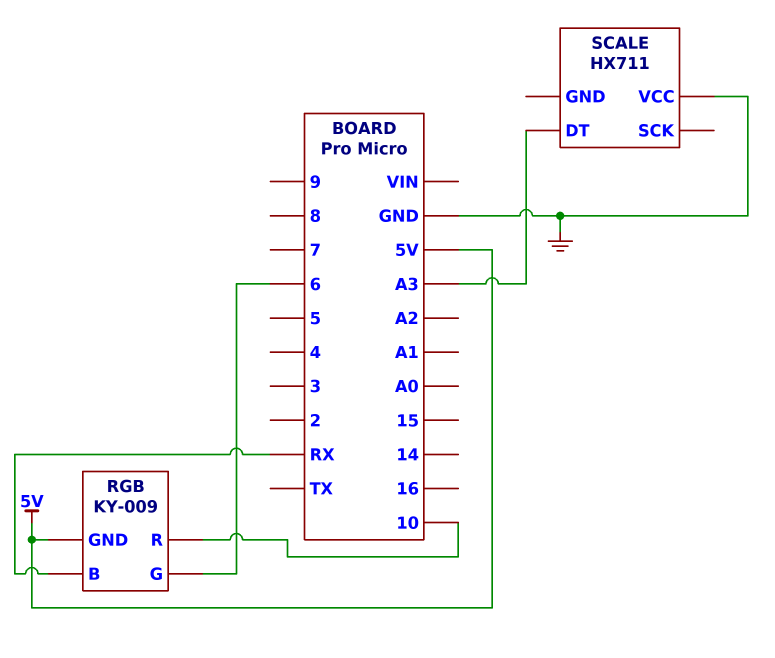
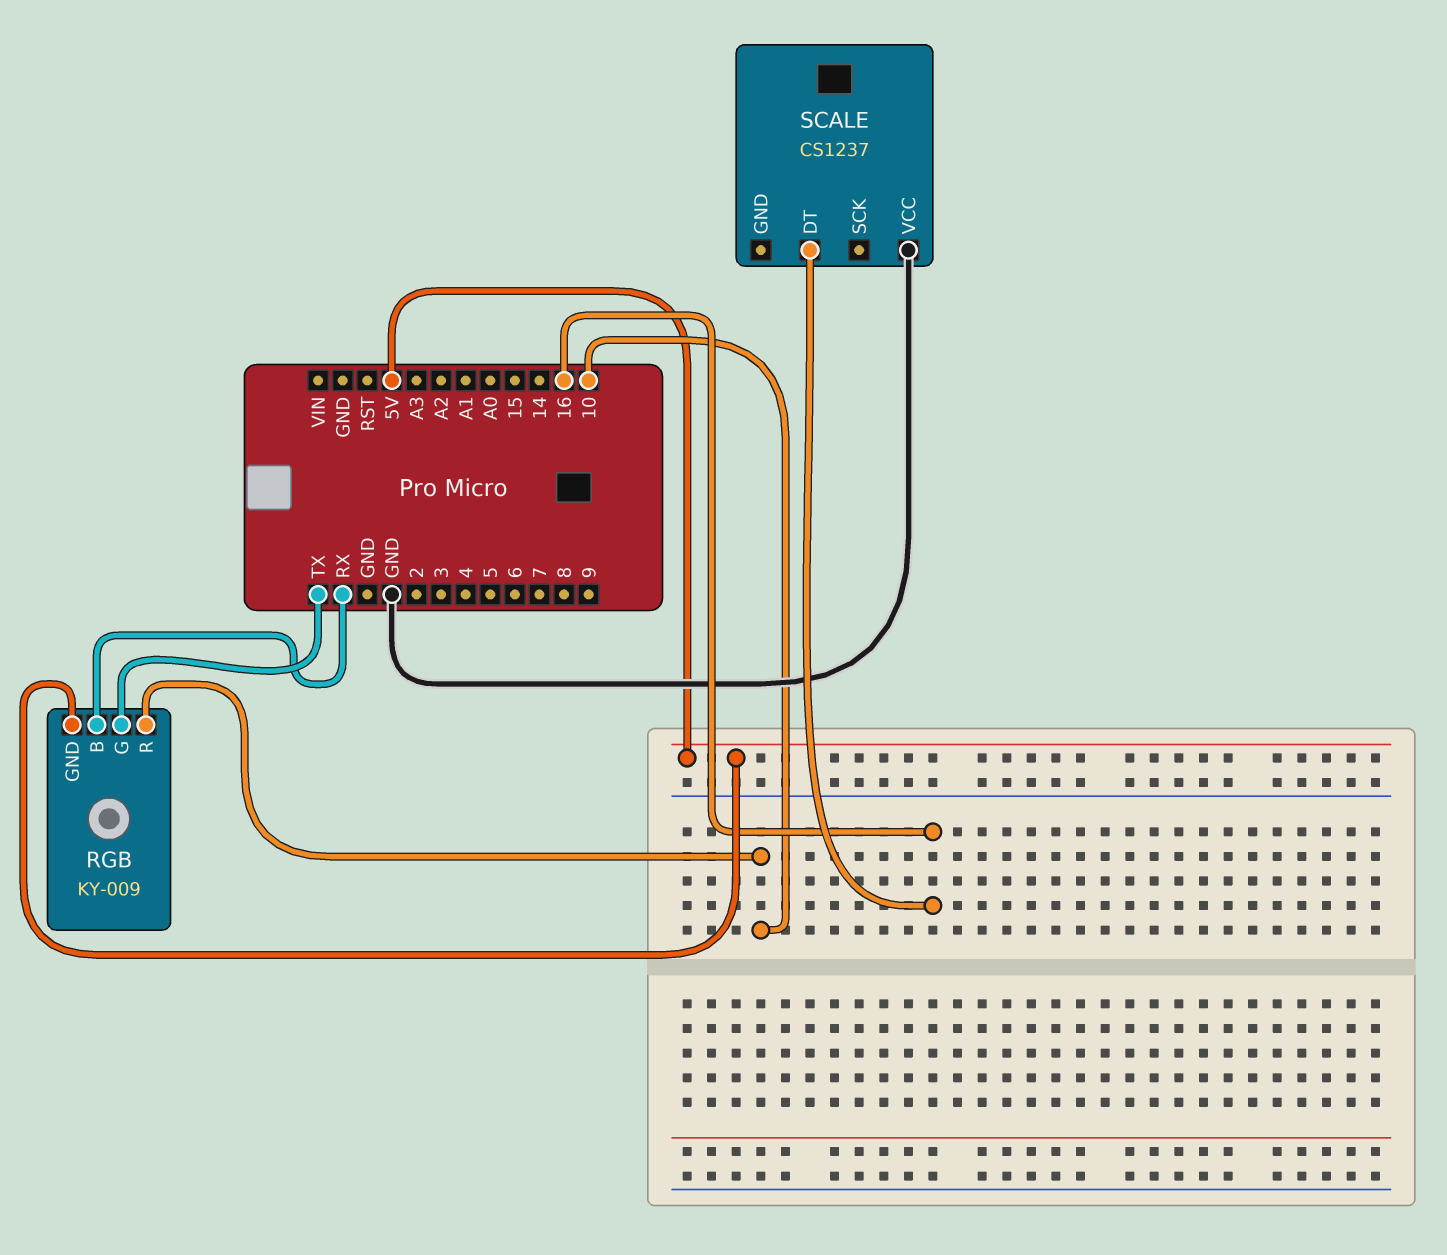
RGB pin G: 6 -> TX
SCALE: HX711 -> CS1237
SCALE pin DT: A3 -> 16

